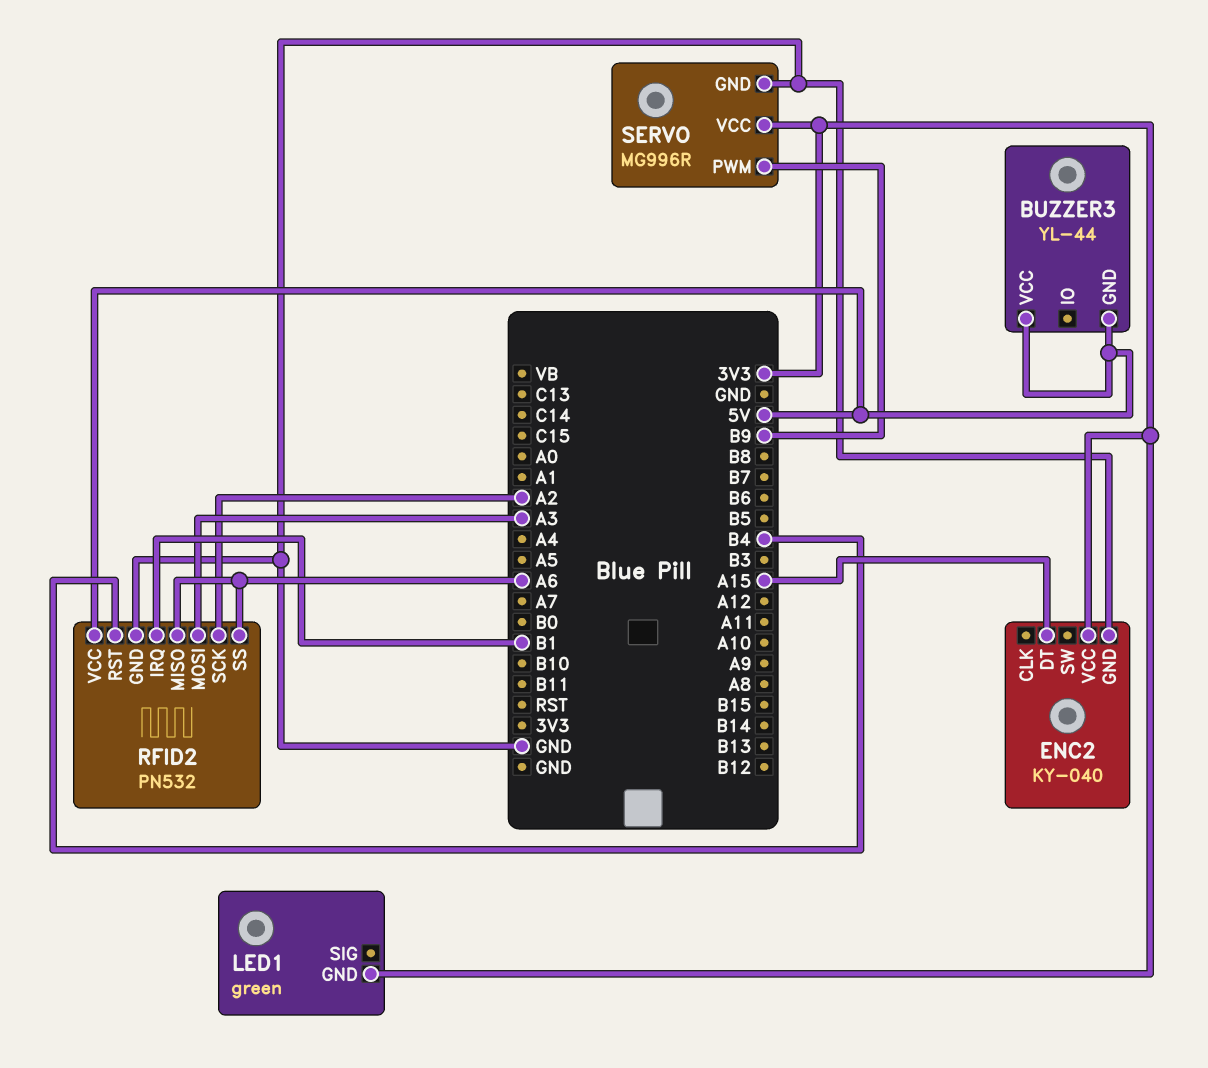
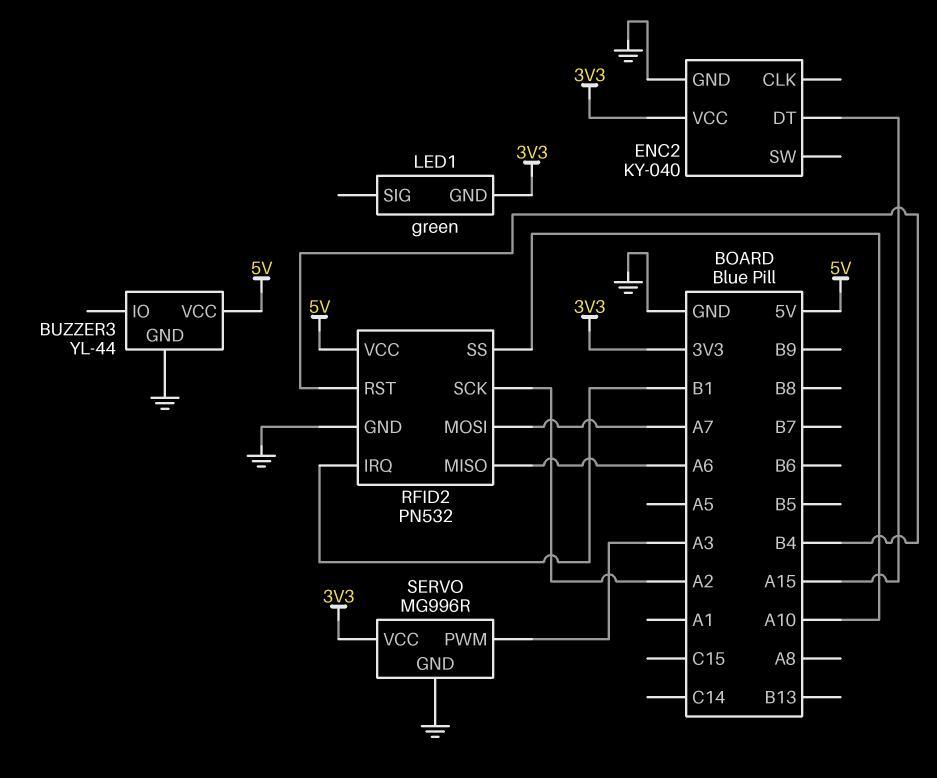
BUZZER3 pin GND: 5V -> GND
RFID2 pin MOSI: A3 -> A7
RFID2 pin SS: A6 -> A10
SERVO pin PWM: B9 -> A3

